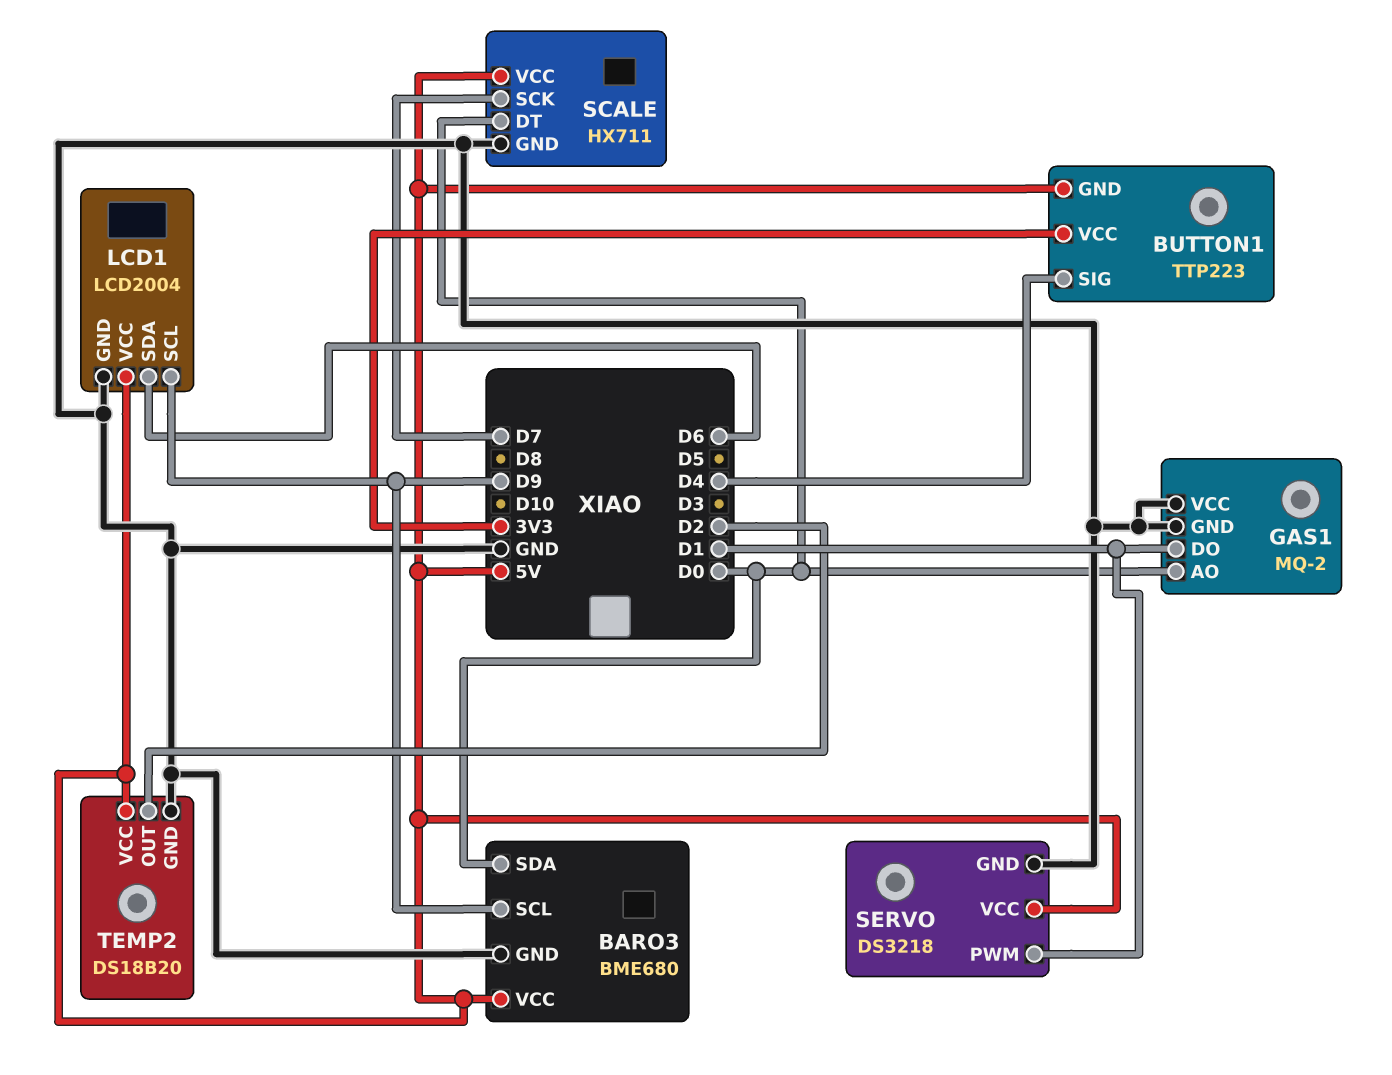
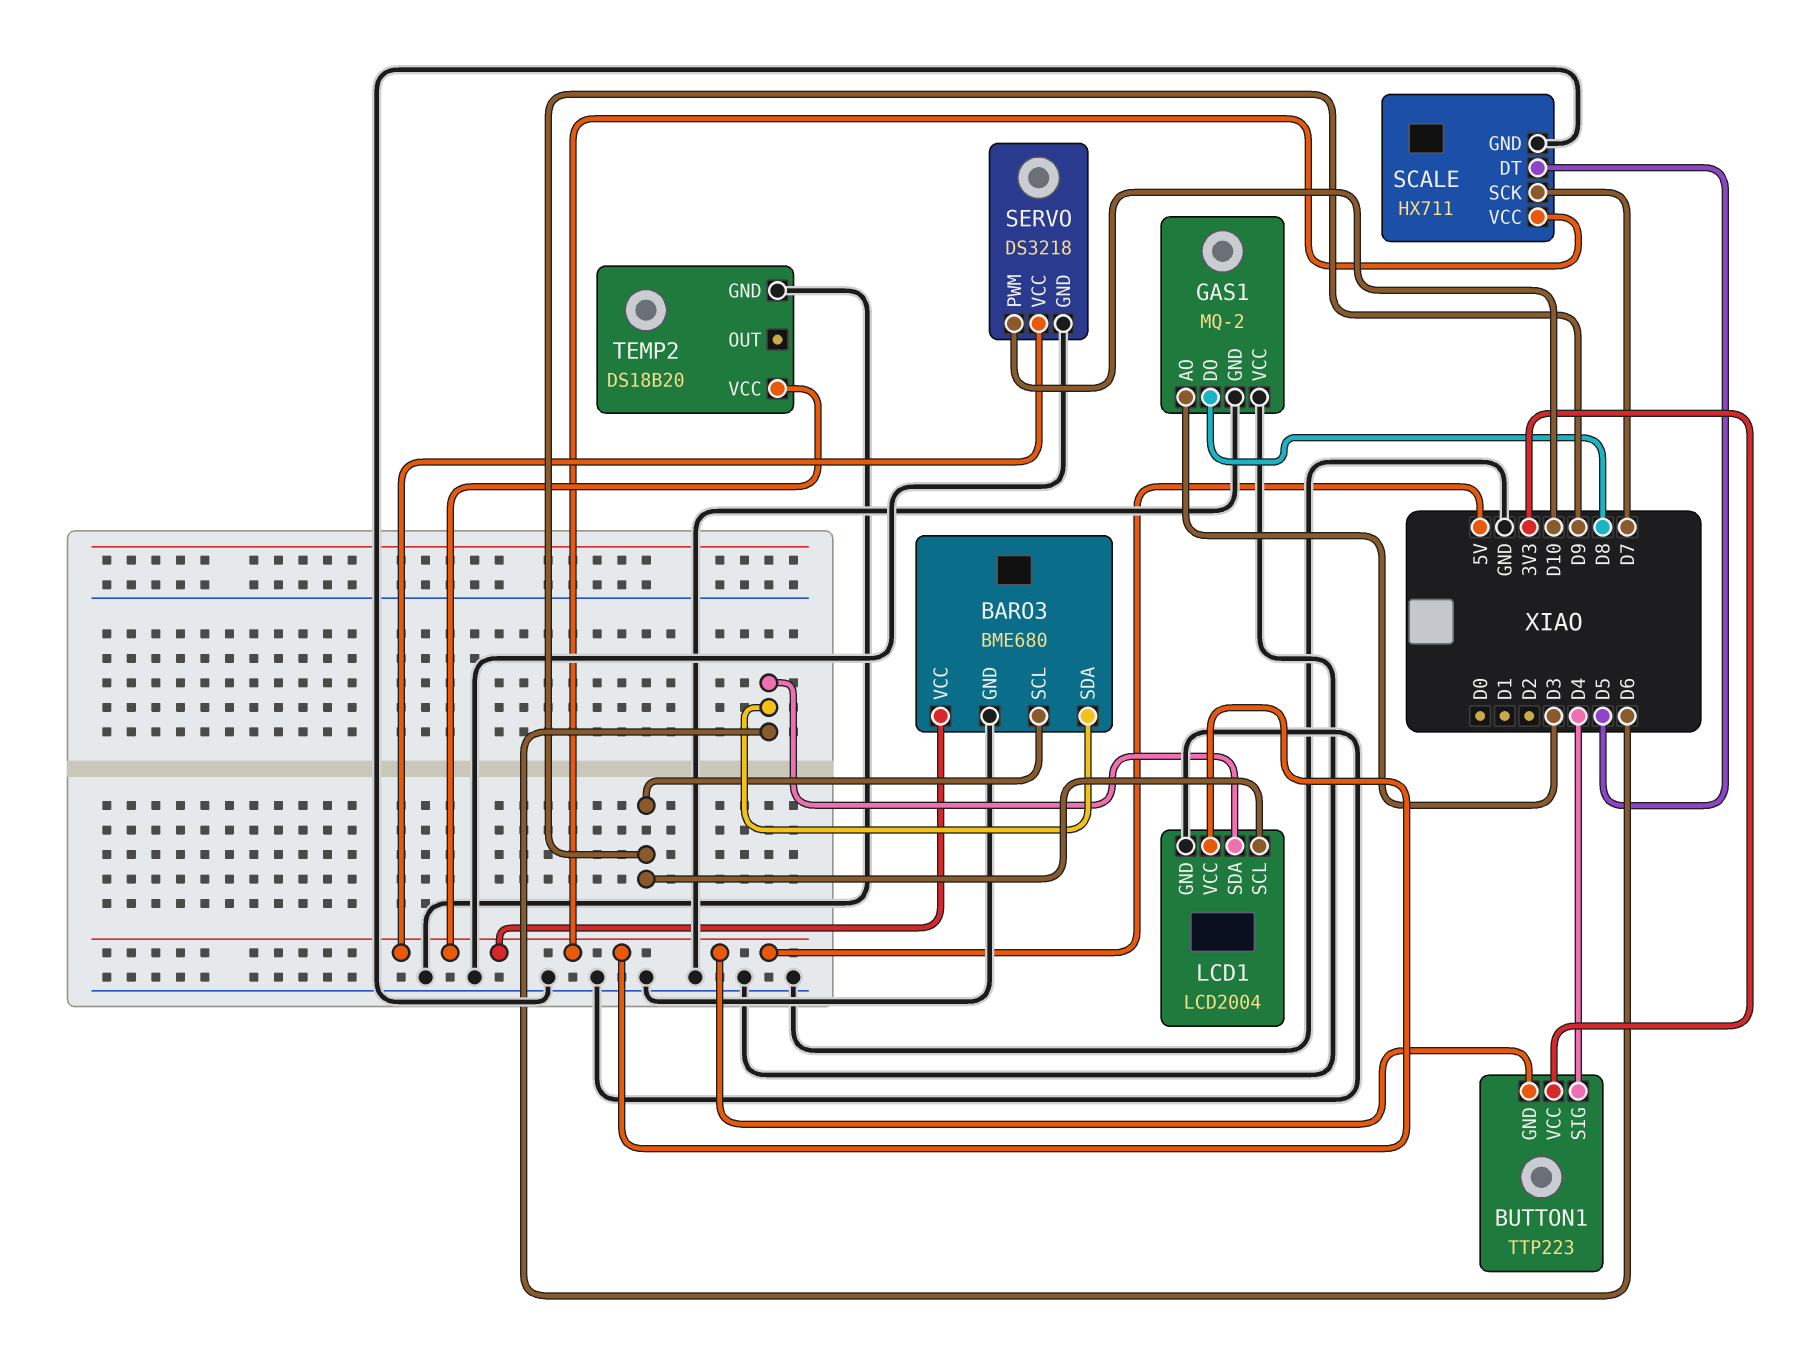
BARO3 pin SDA: D0 -> D6
GAS1 pin AO: D0 -> D3
GAS1 pin DO: D1 -> D8
SCALE pin DT: D0 -> D5
SERVO pin PWM: D1 -> D10
TEMP2 pin OUT: D2 -> none

